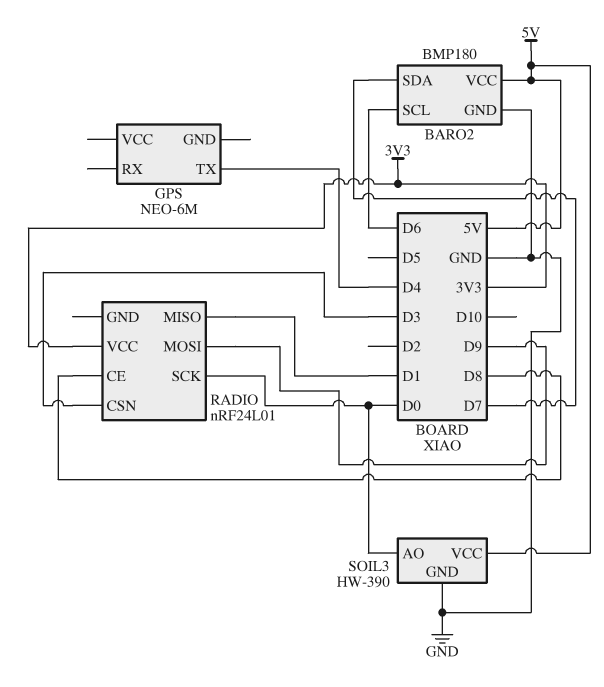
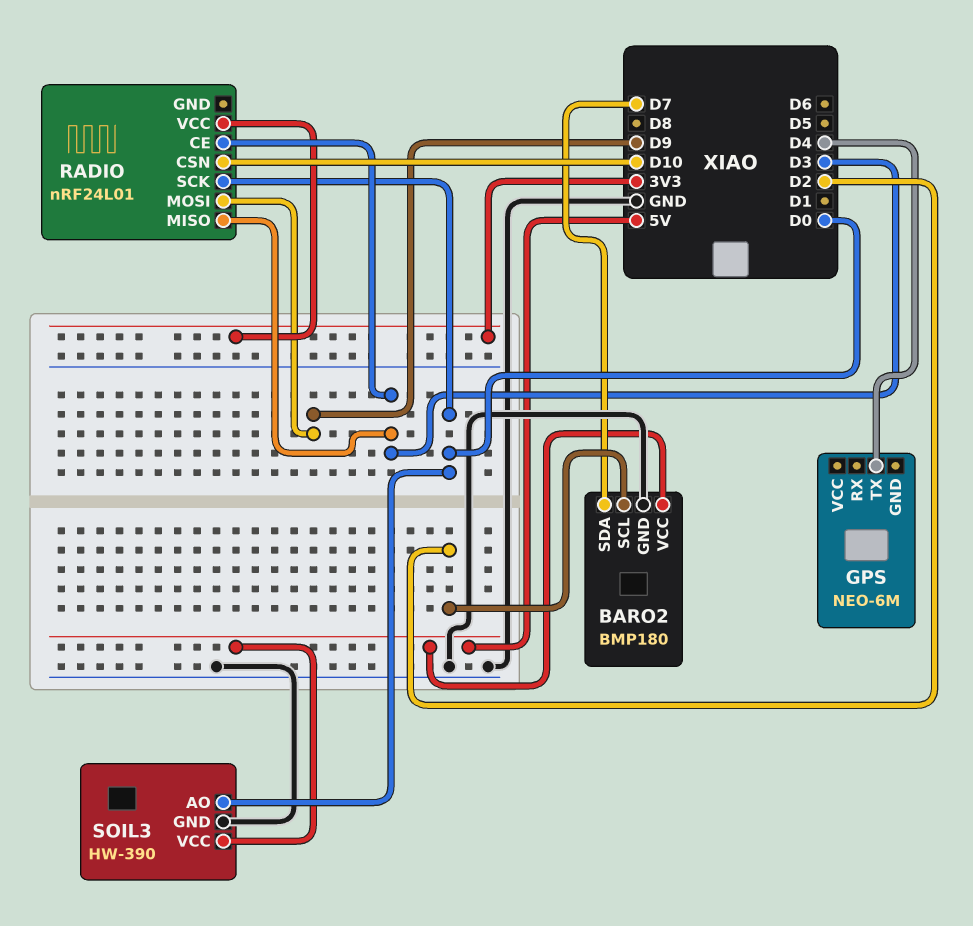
BARO2 pin SCL: D6 -> D2
RADIO pin CE: D8 -> D3
RADIO pin CSN: D3 -> D10
RADIO pin MISO: D1 -> D3

